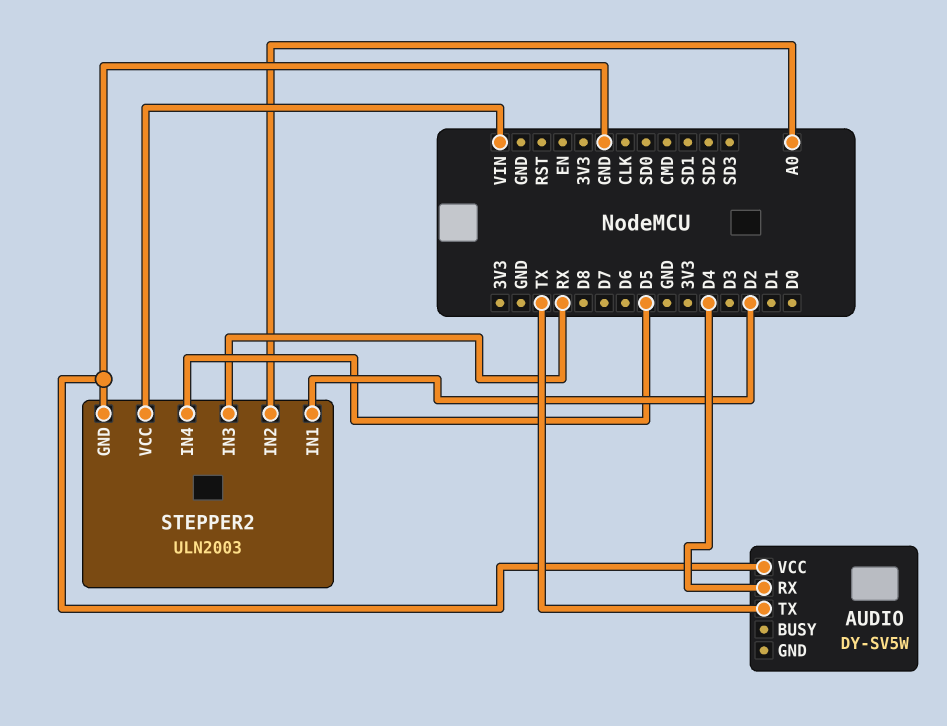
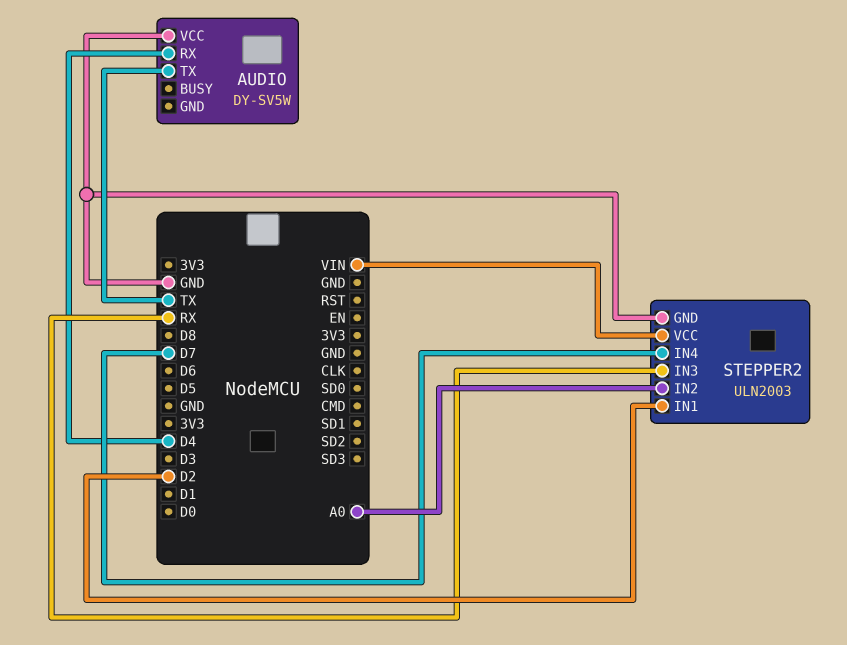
STEPPER2 pin IN4: D5 -> D7

